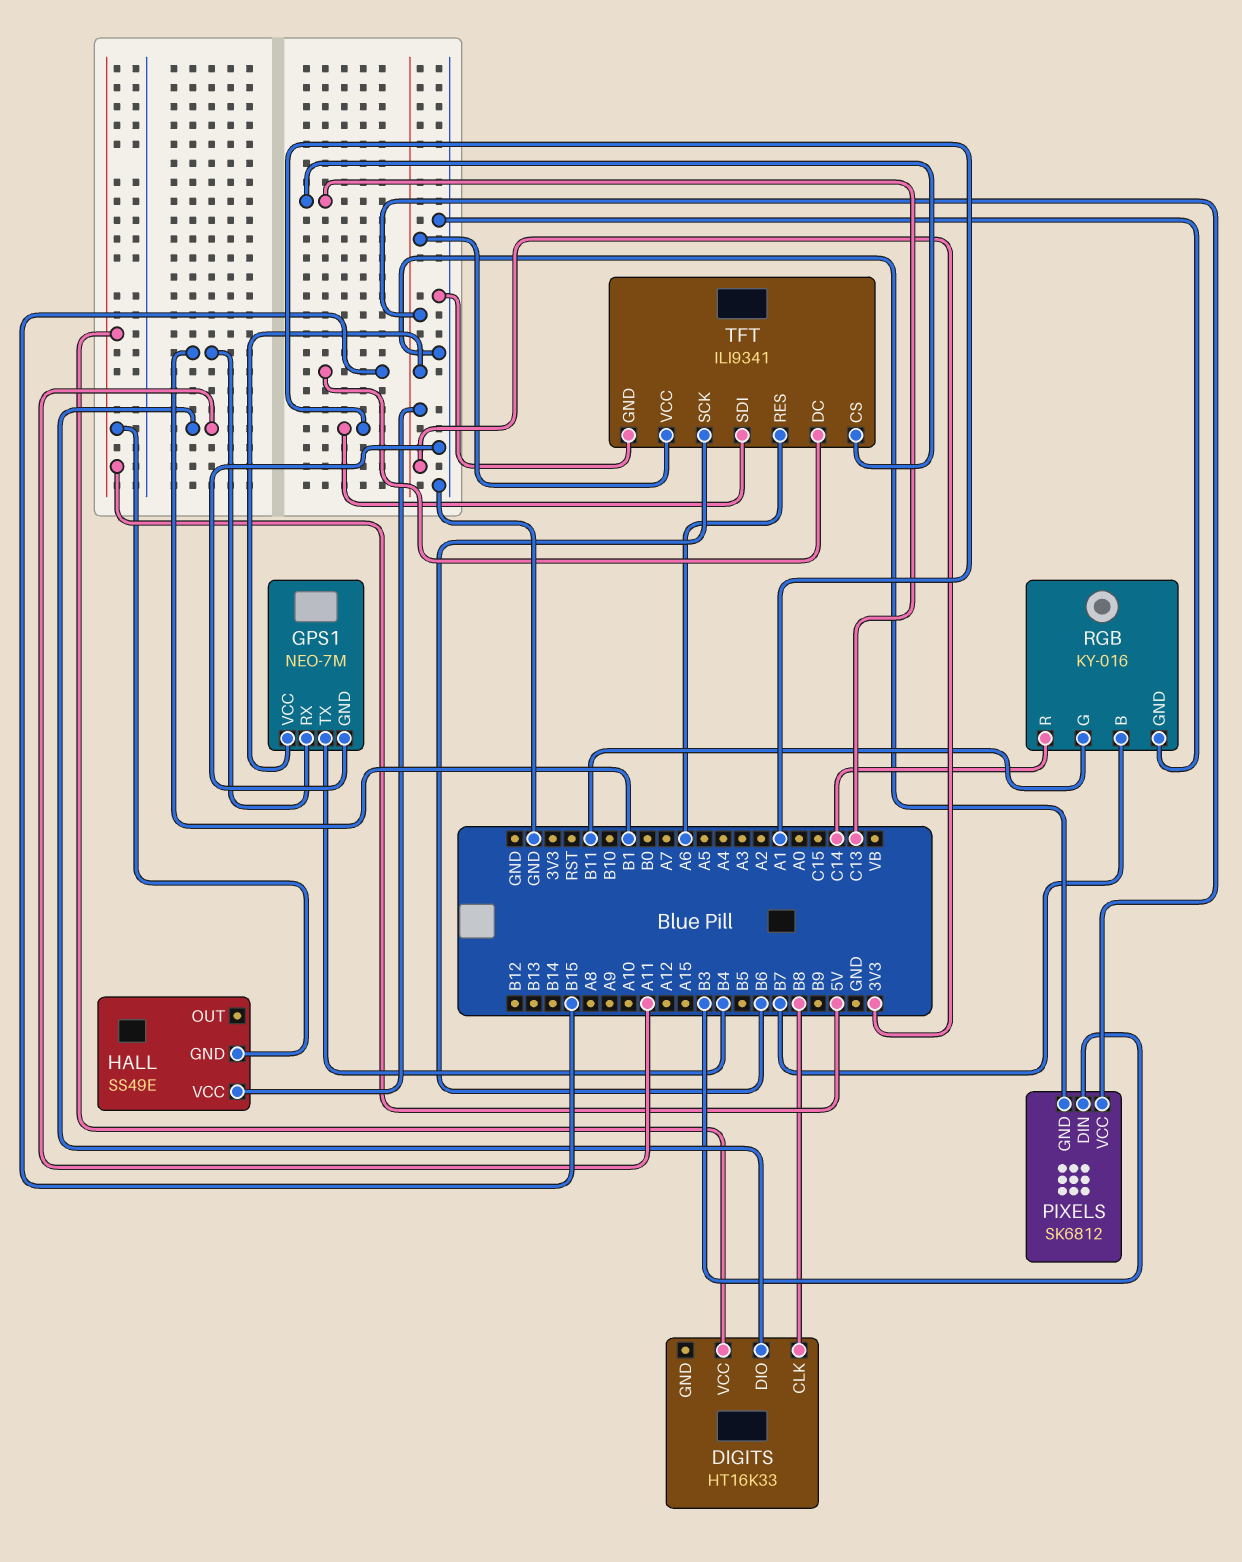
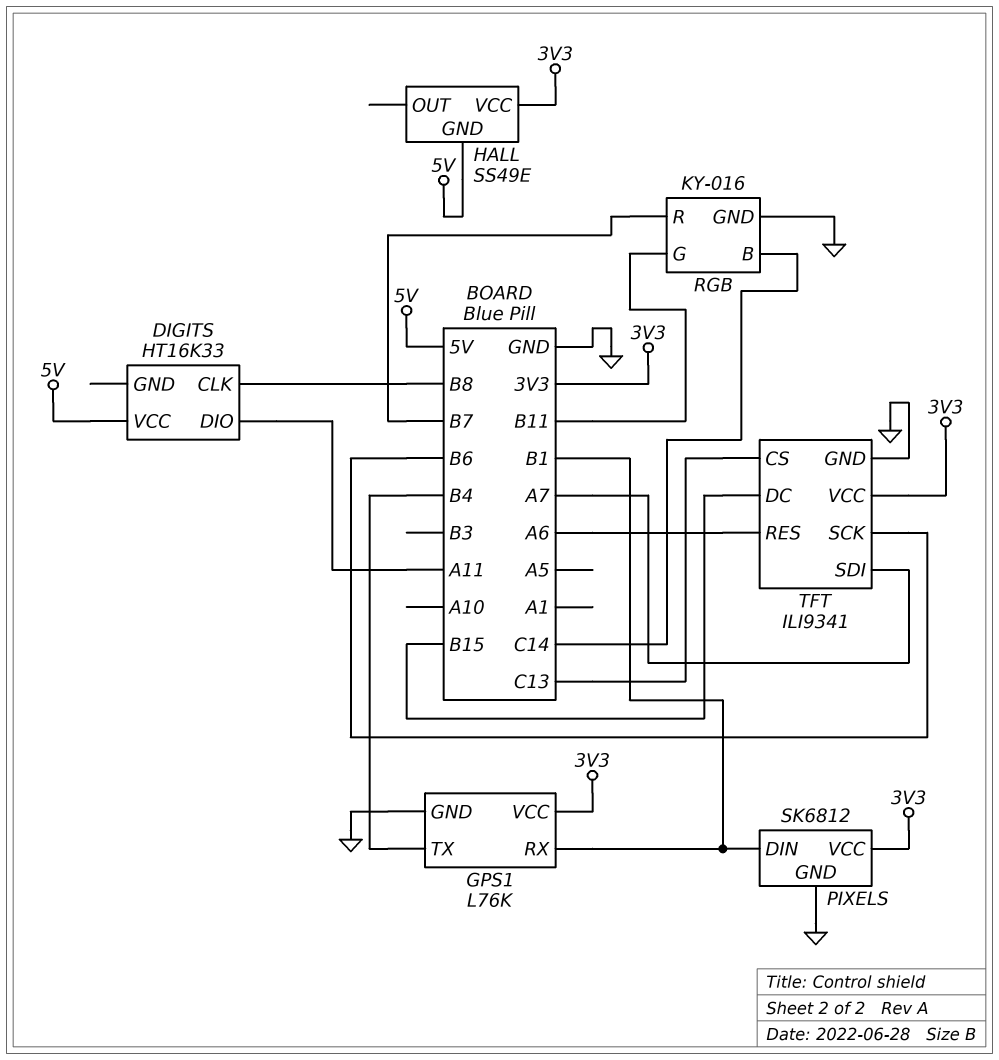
GPS1: NEO-7M -> L76K
PIXELS pin DIN: B3 -> B1
RGB pin B: B7 -> C14
RGB pin R: C14 -> B7
TFT pin SDI: A1 -> A7

